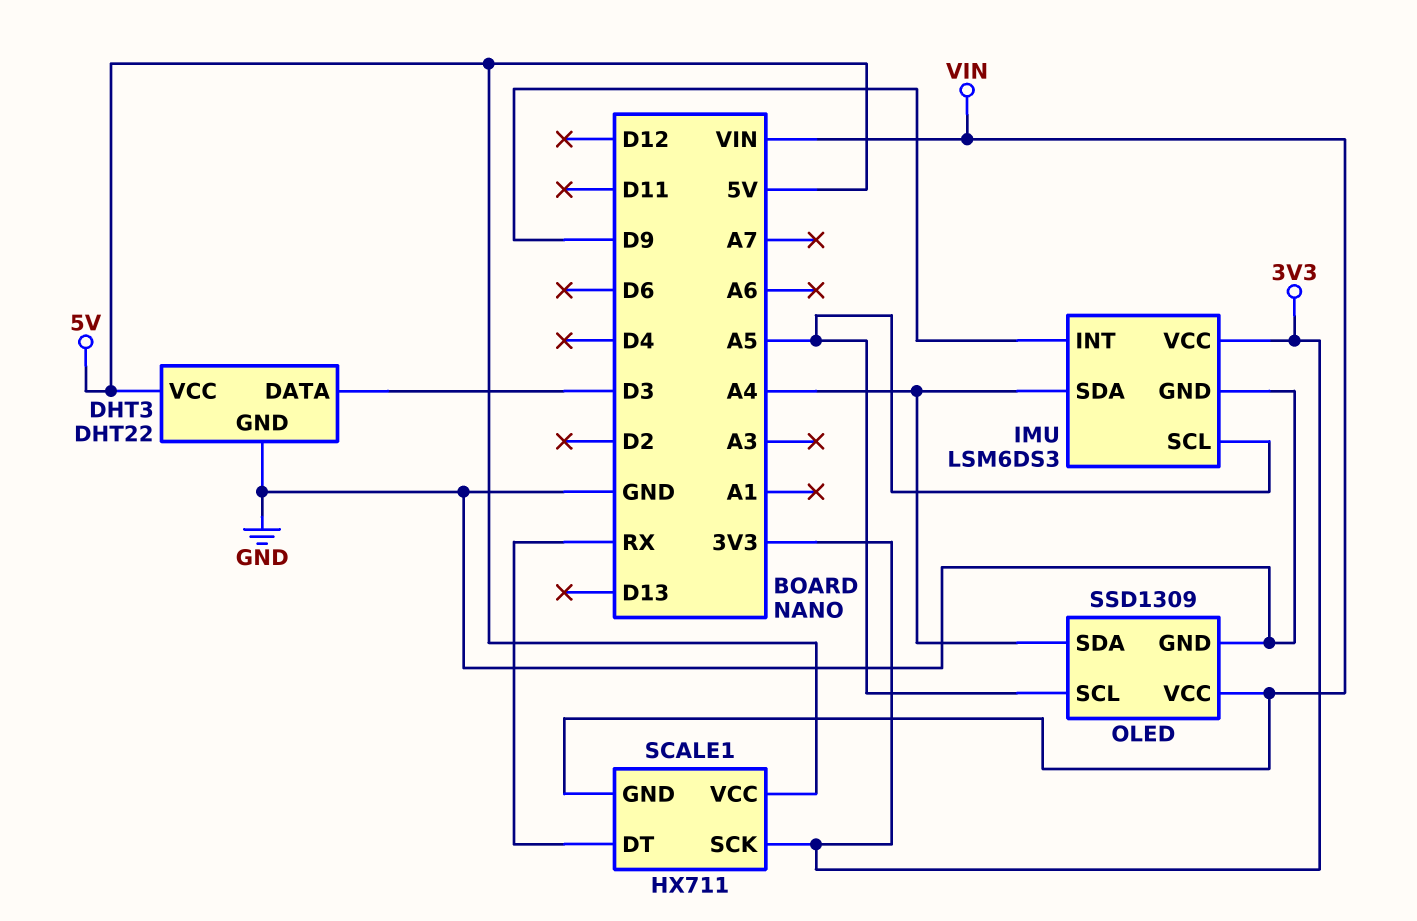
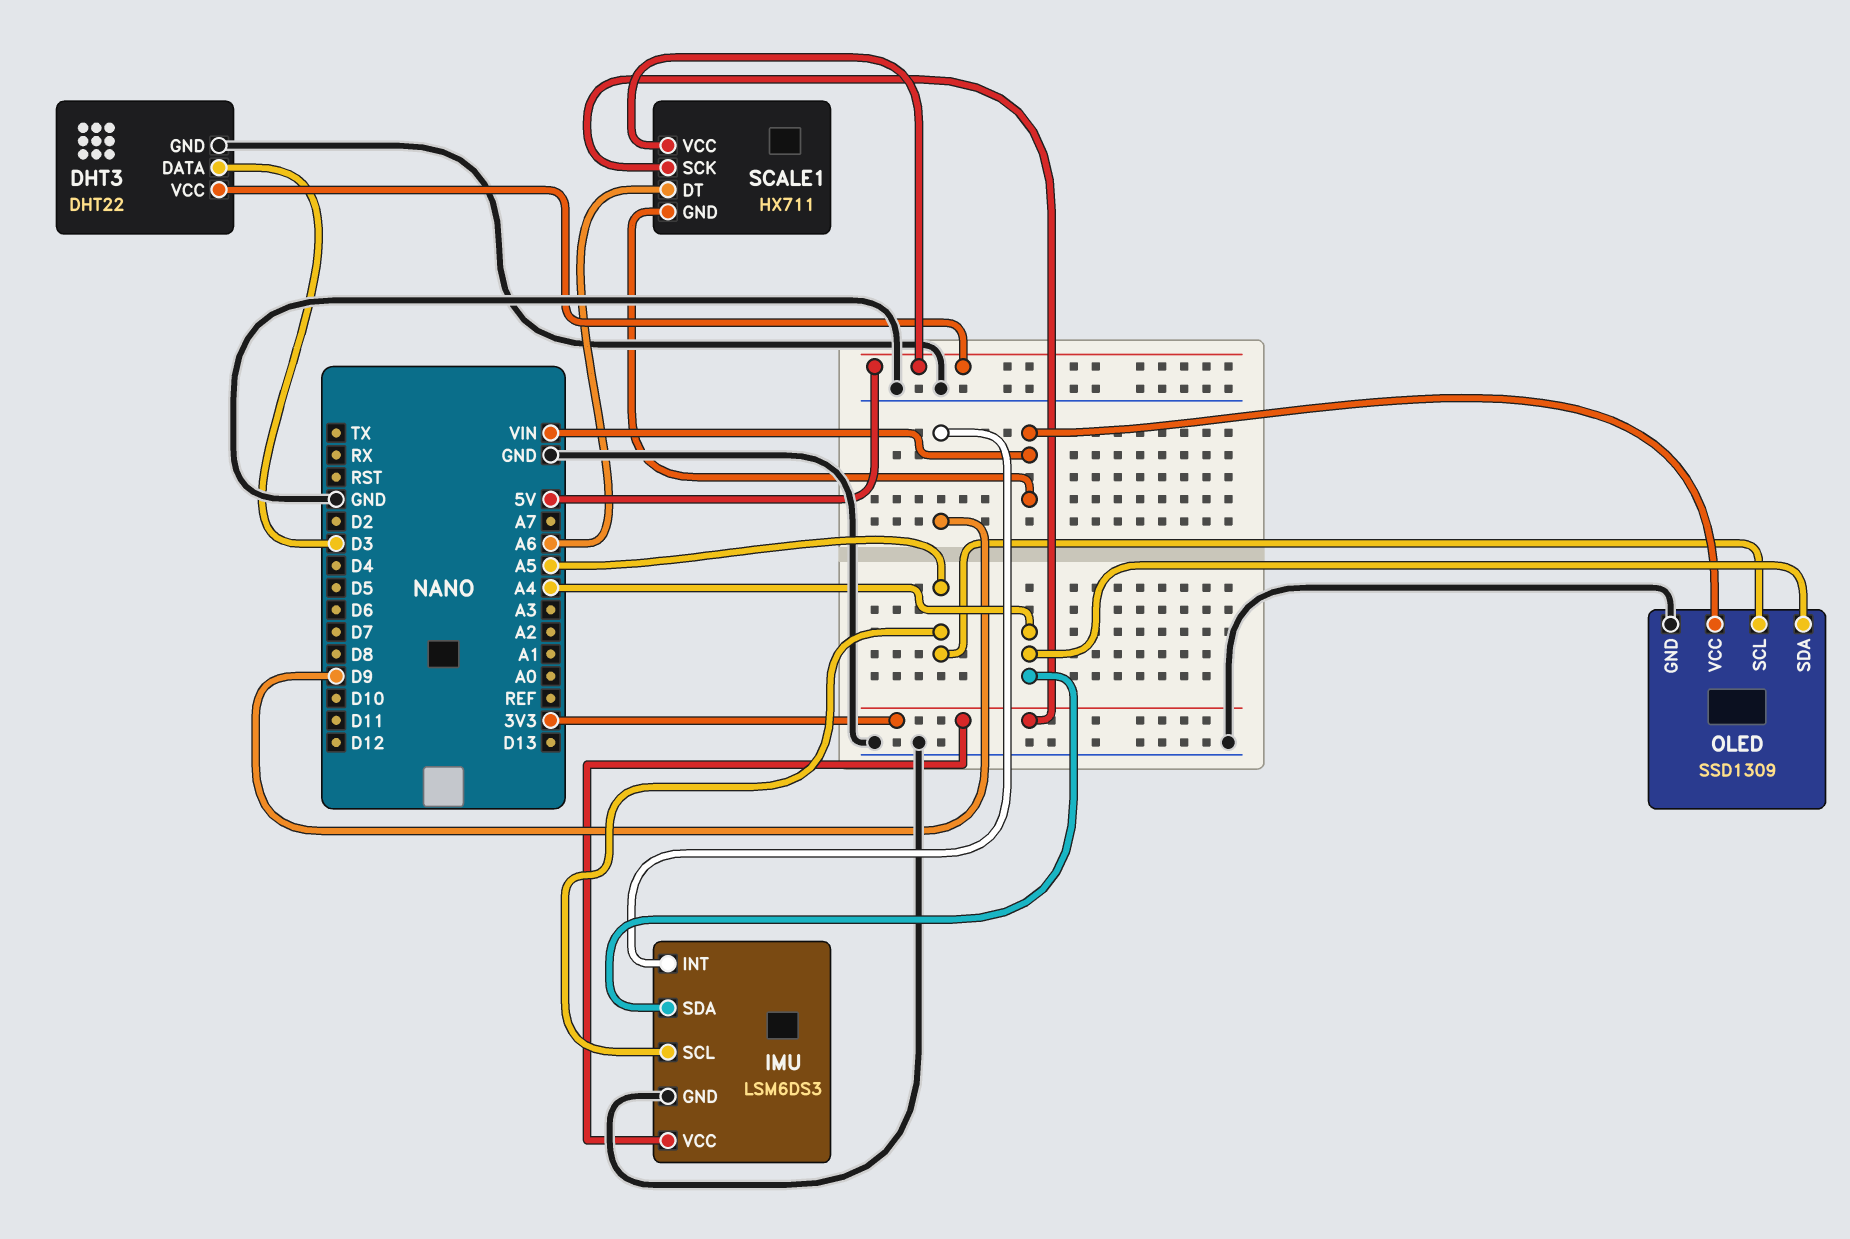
SCALE1 pin DT: RX -> A6

